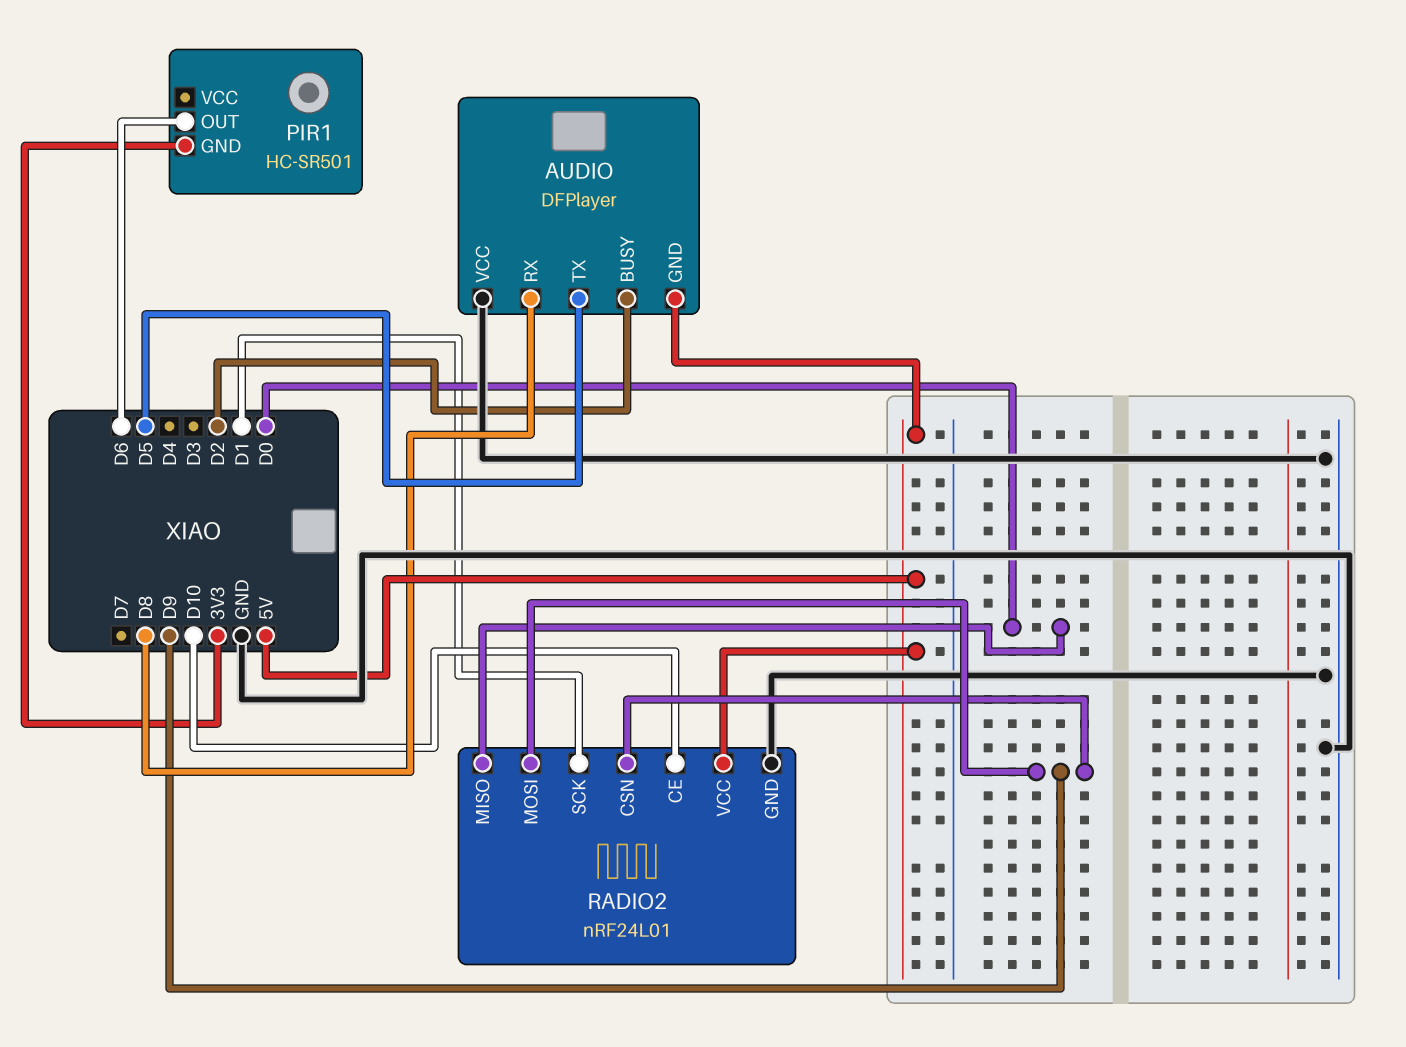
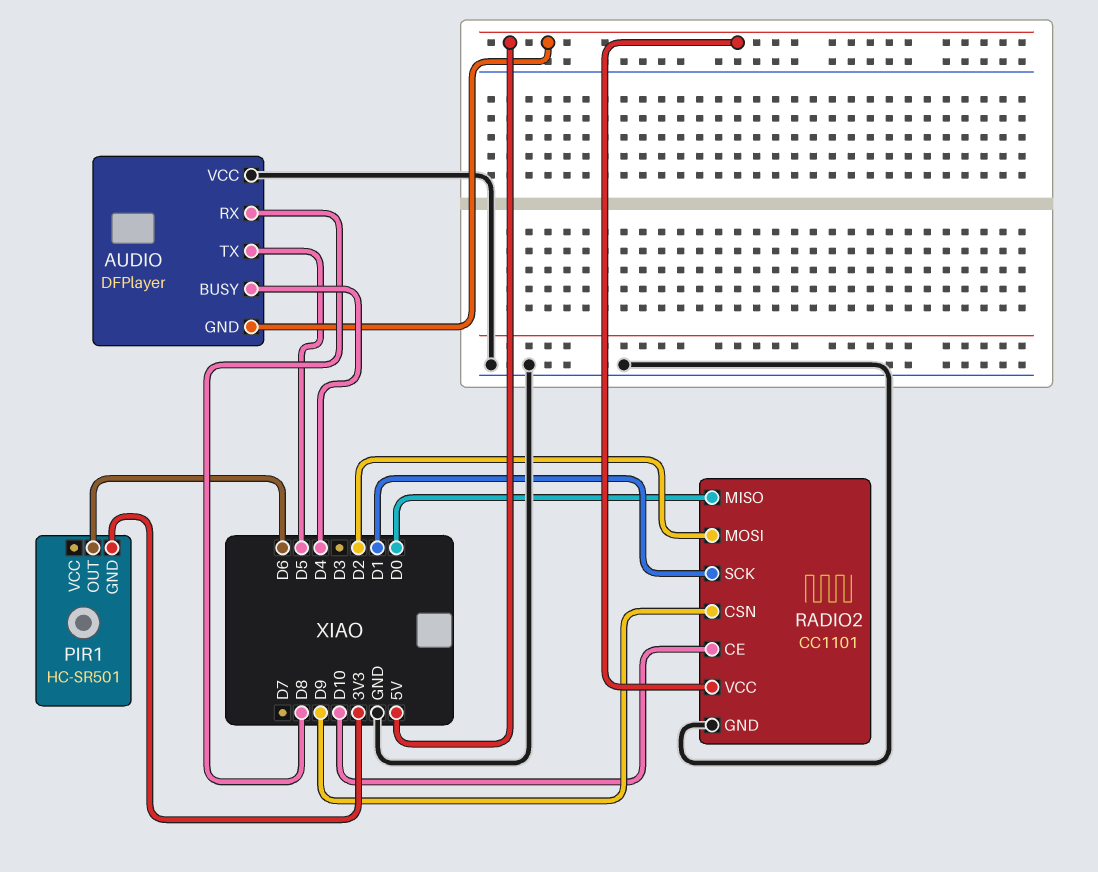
AUDIO pin BUSY: D2 -> D4
RADIO2: nRF24L01 -> CC1101
RADIO2 pin MOSI: D9 -> D2

